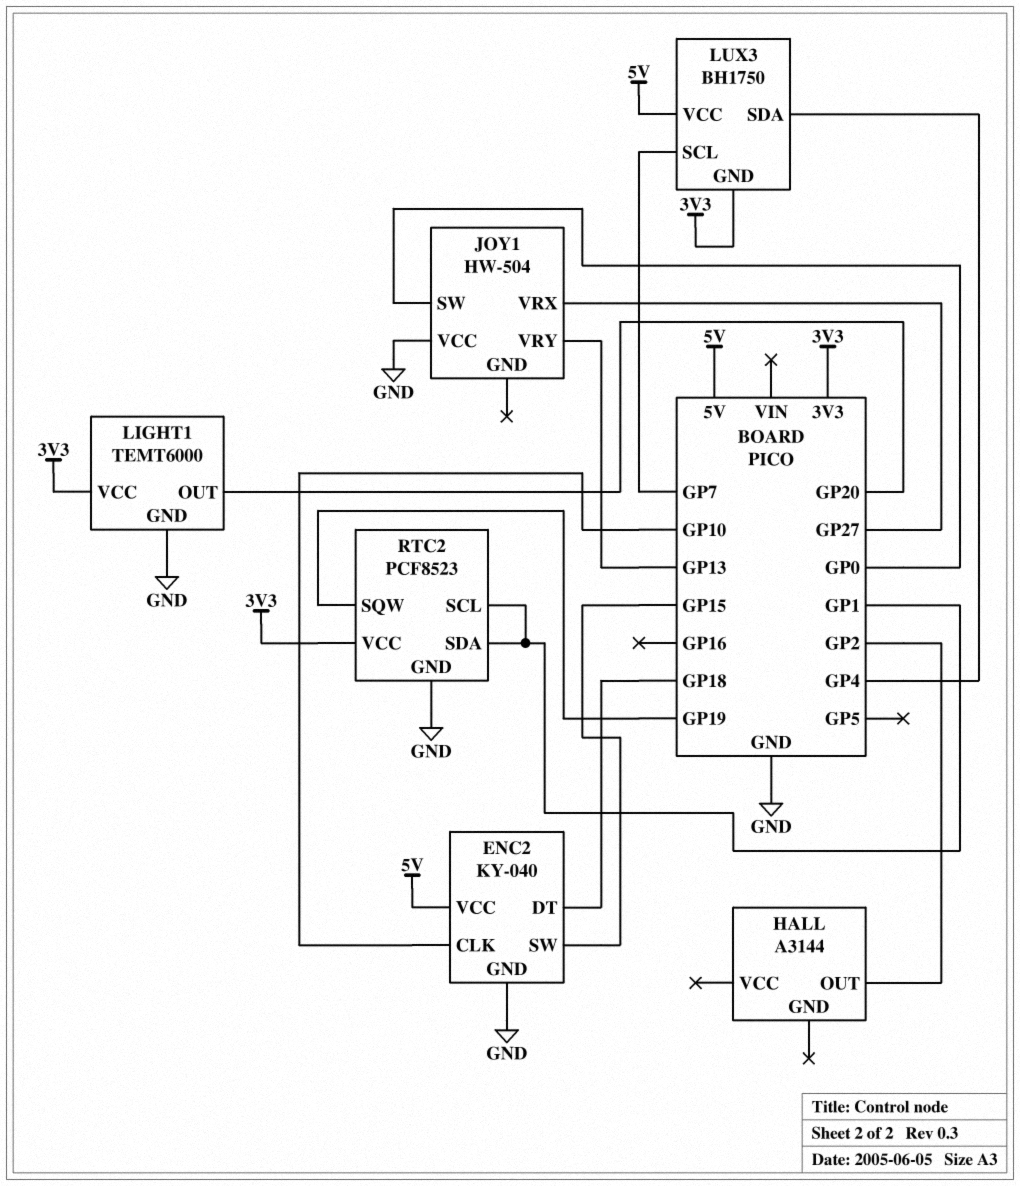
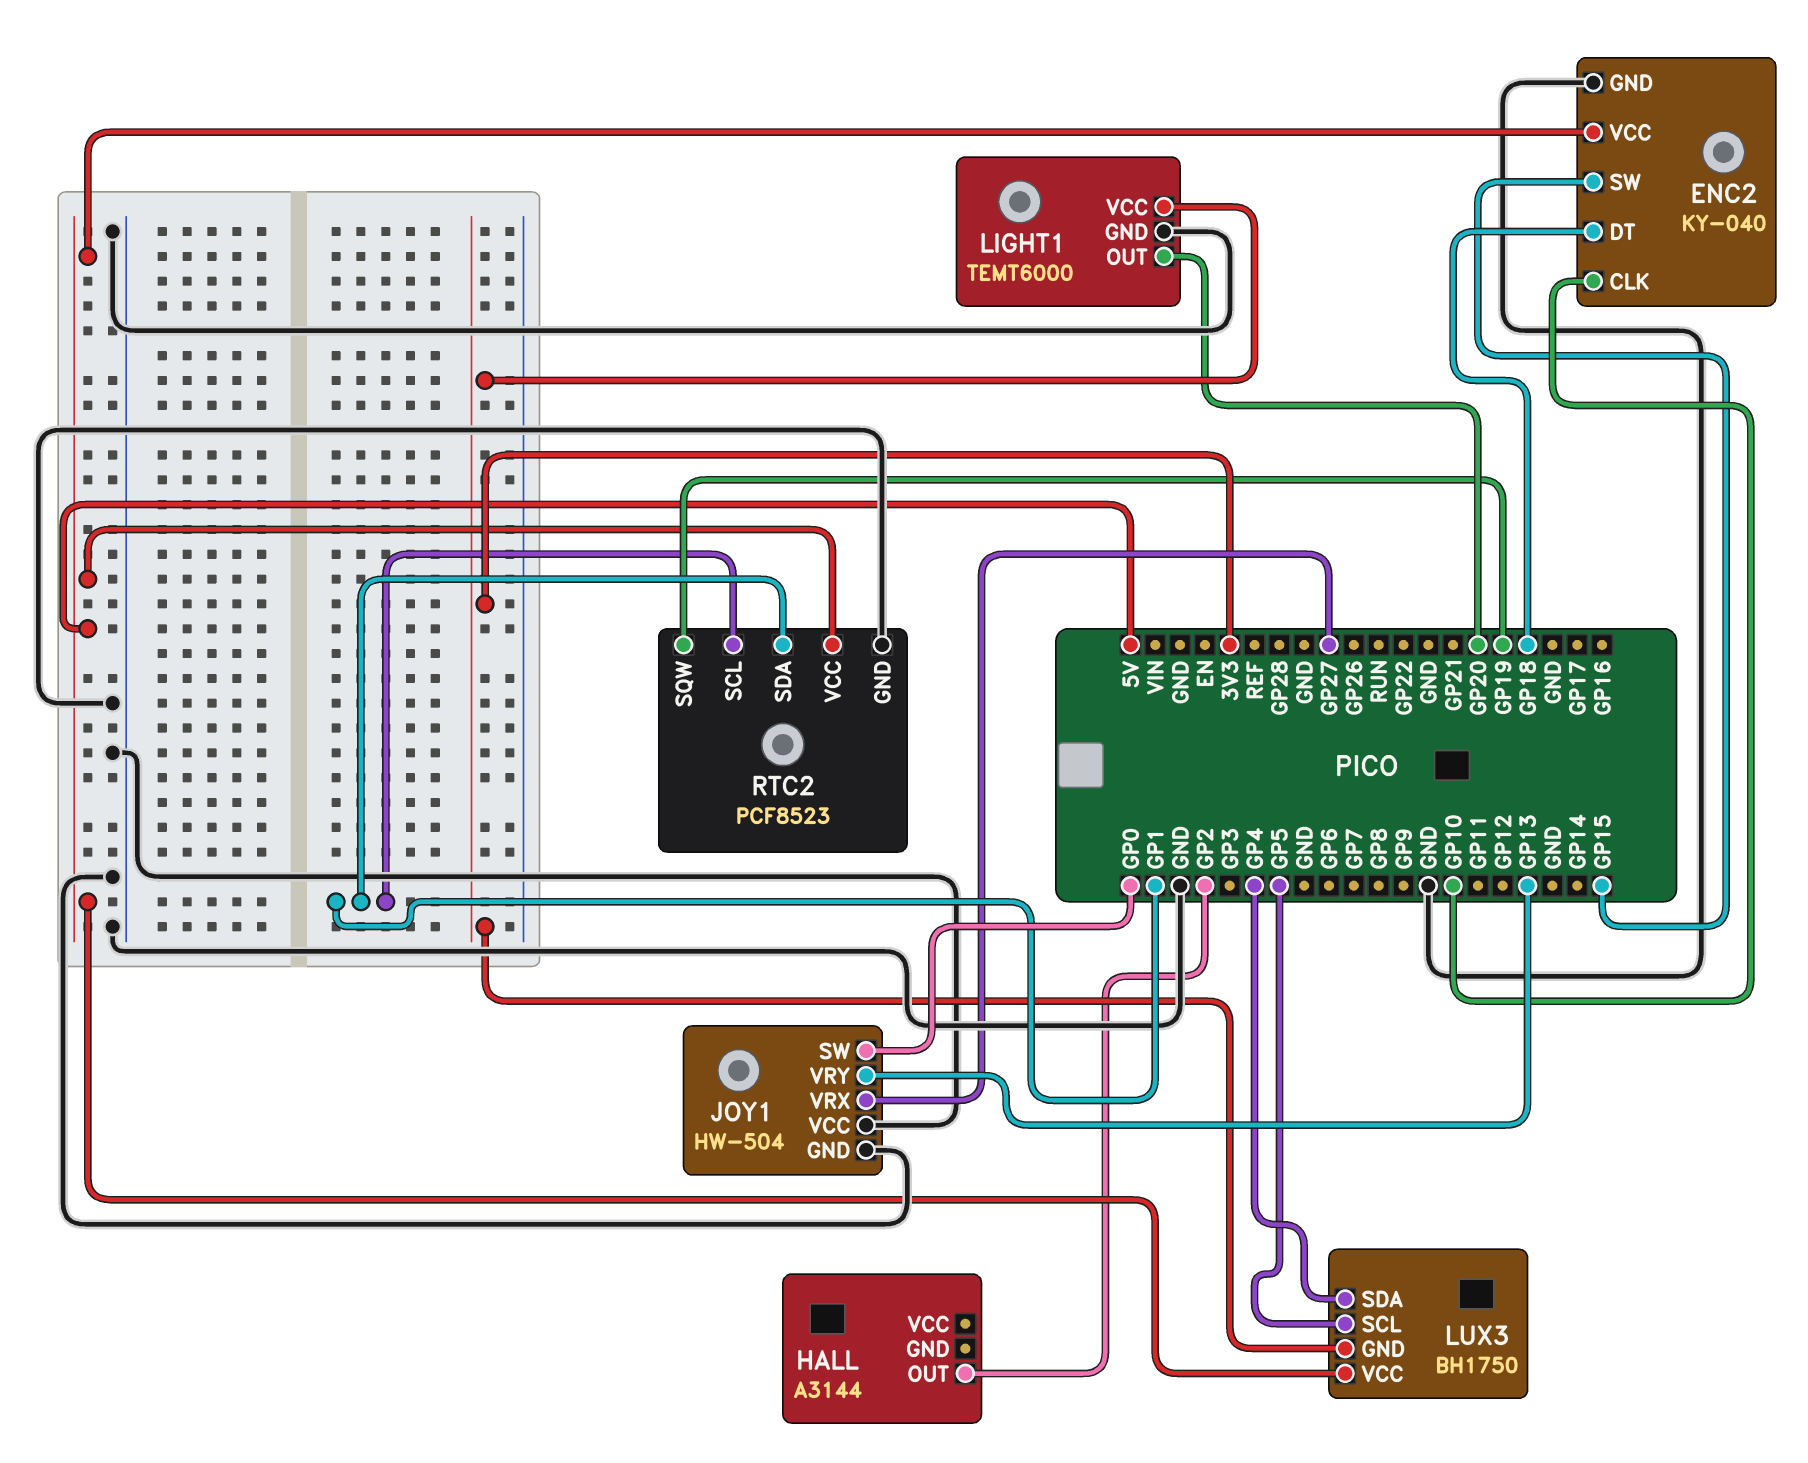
JOY1 pin GND: none -> GND
LUX3 pin SCL: GP7 -> GP5
RTC2 pin VCC: 3V3 -> 5V

